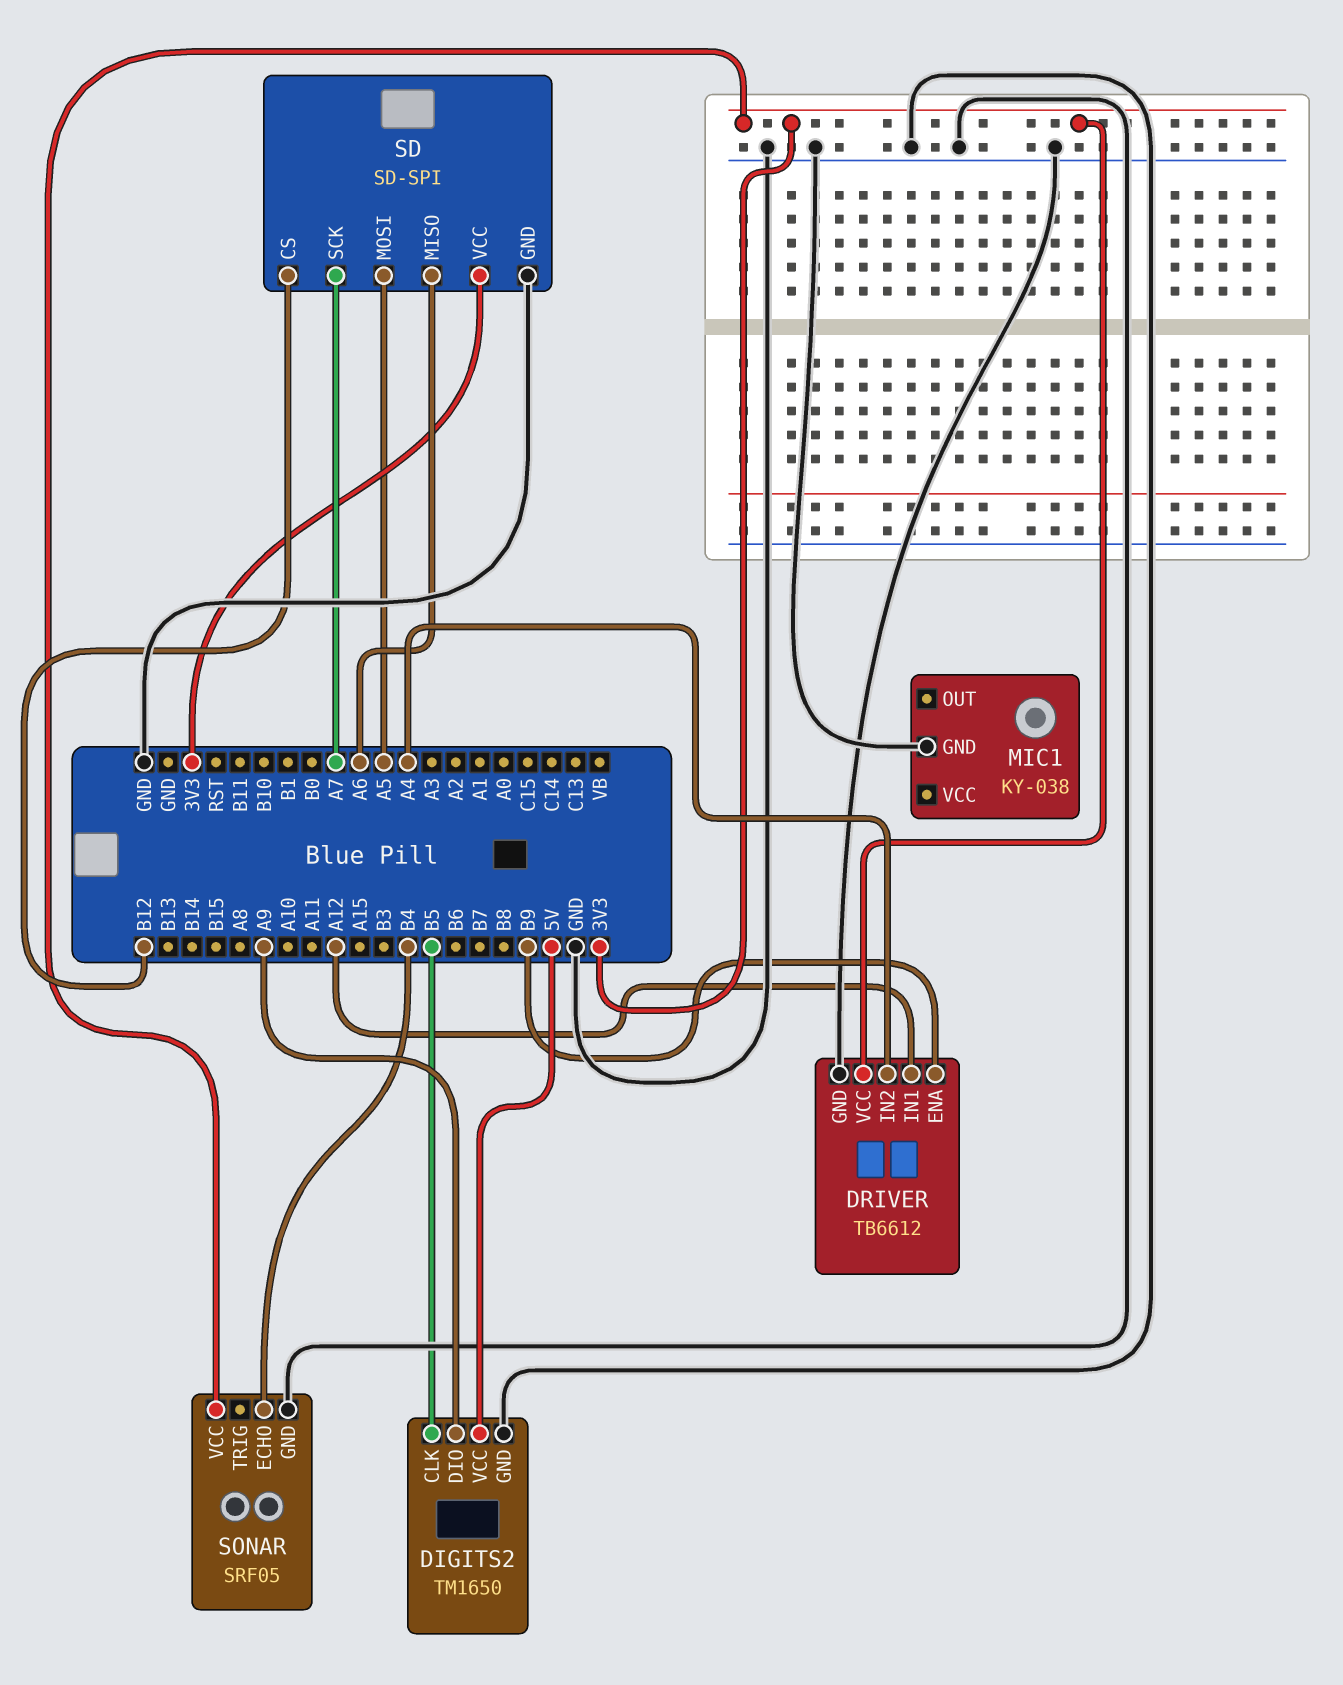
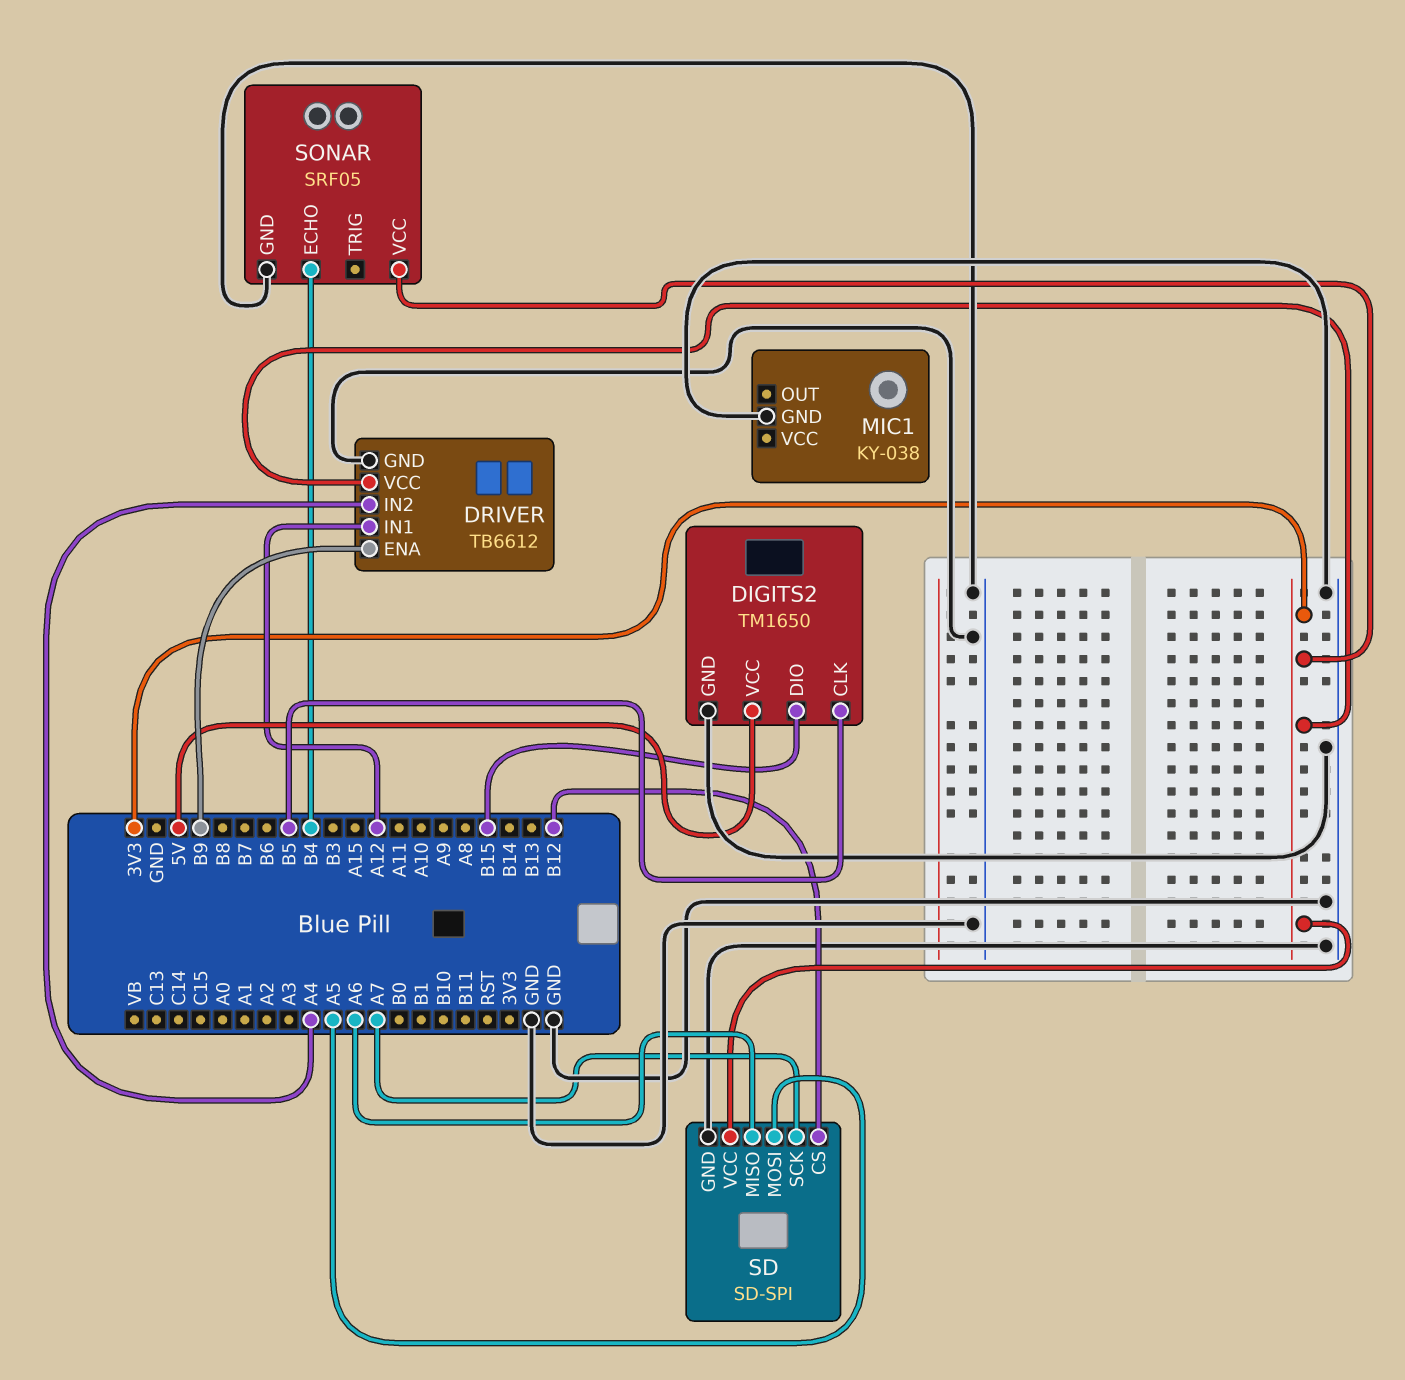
DIGITS2 pin DIO: A9 -> B15

